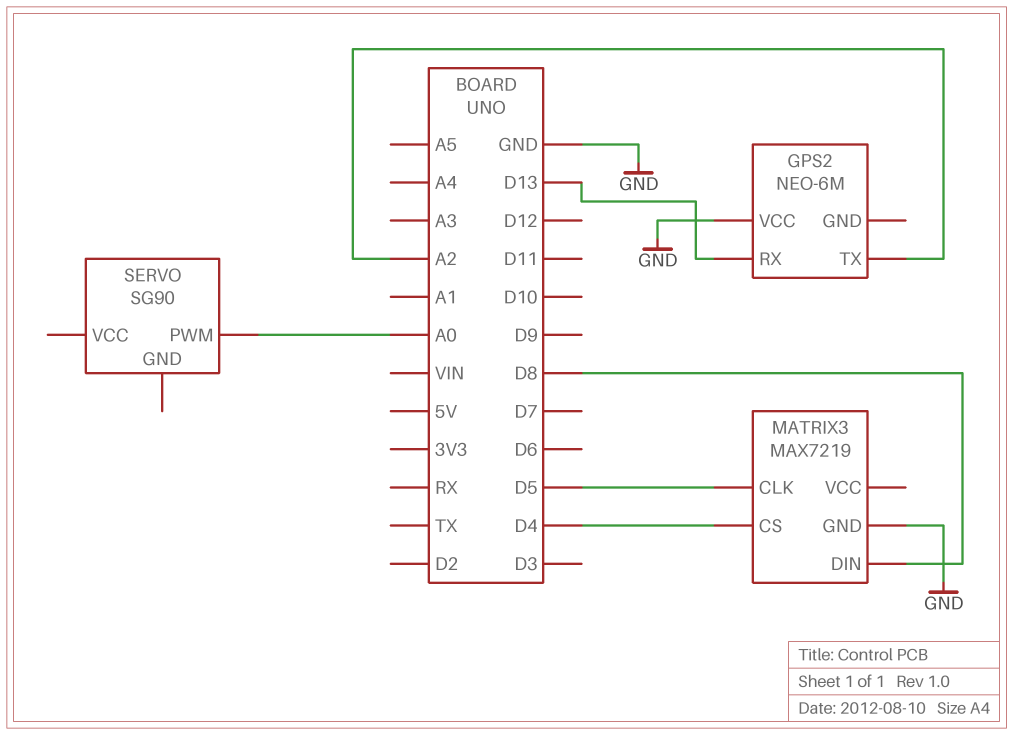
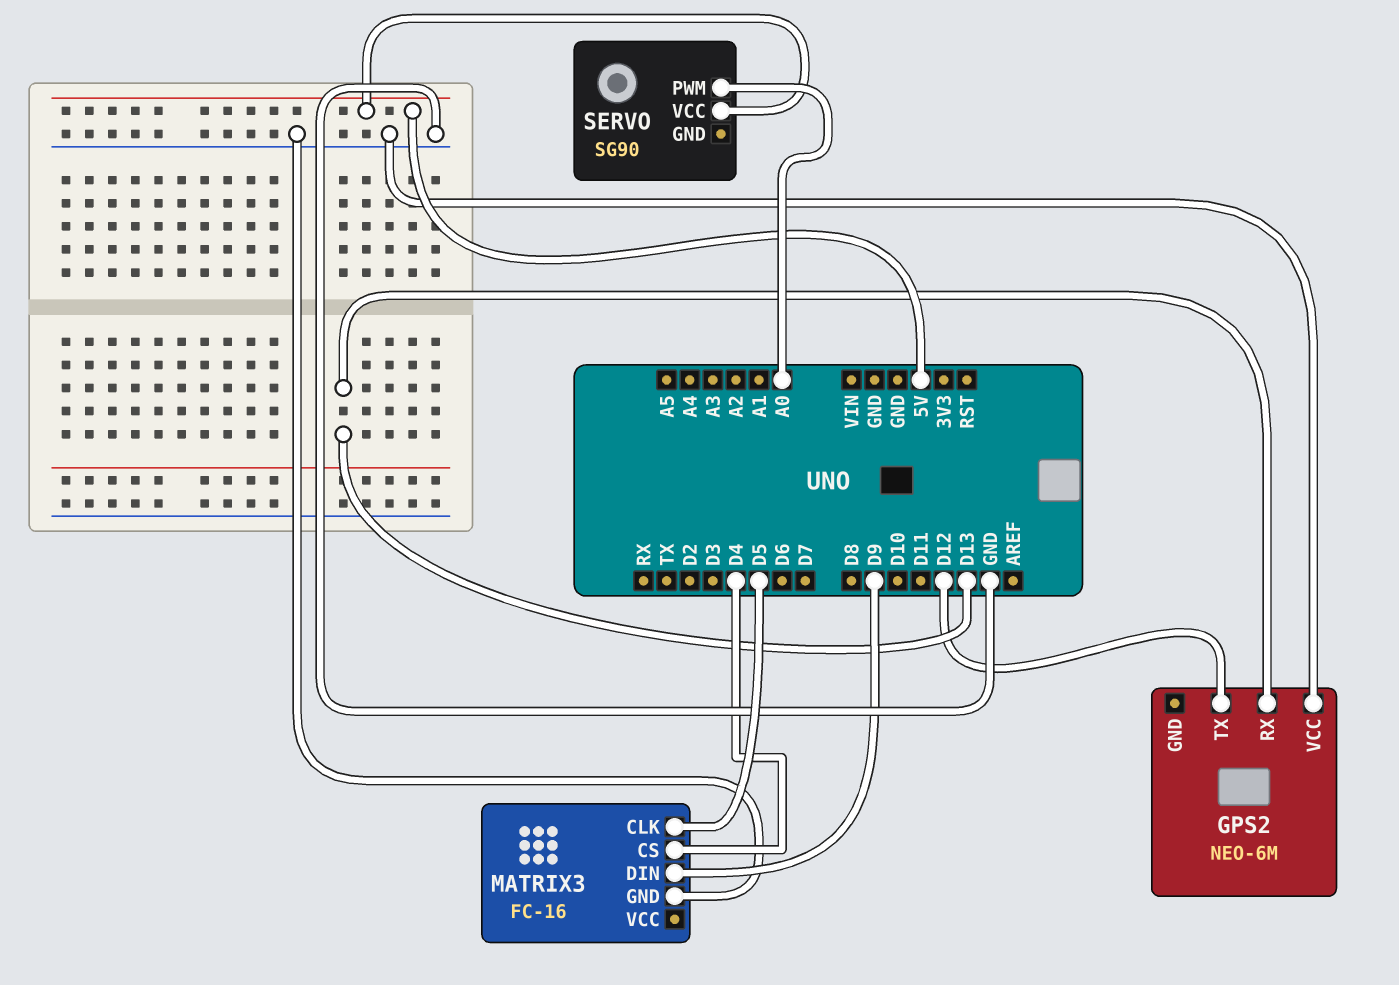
GPS2 pin TX: A2 -> D12
MATRIX3: MAX7219 -> FC-16
MATRIX3 pin DIN: D8 -> D9
SERVO pin VCC: none -> 5V

